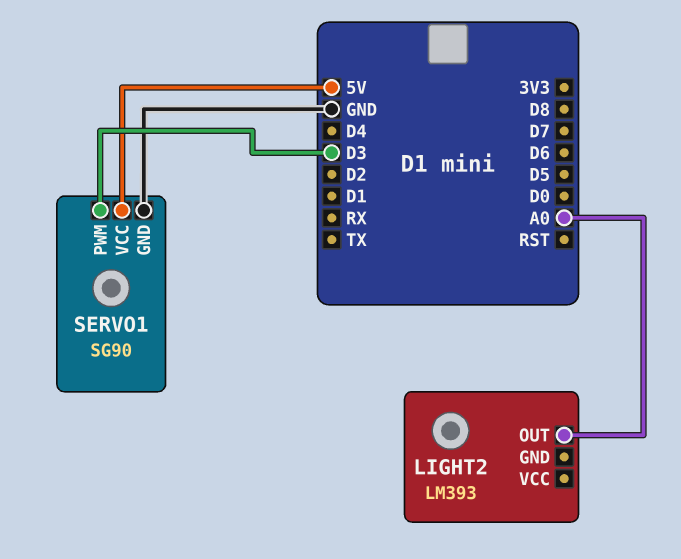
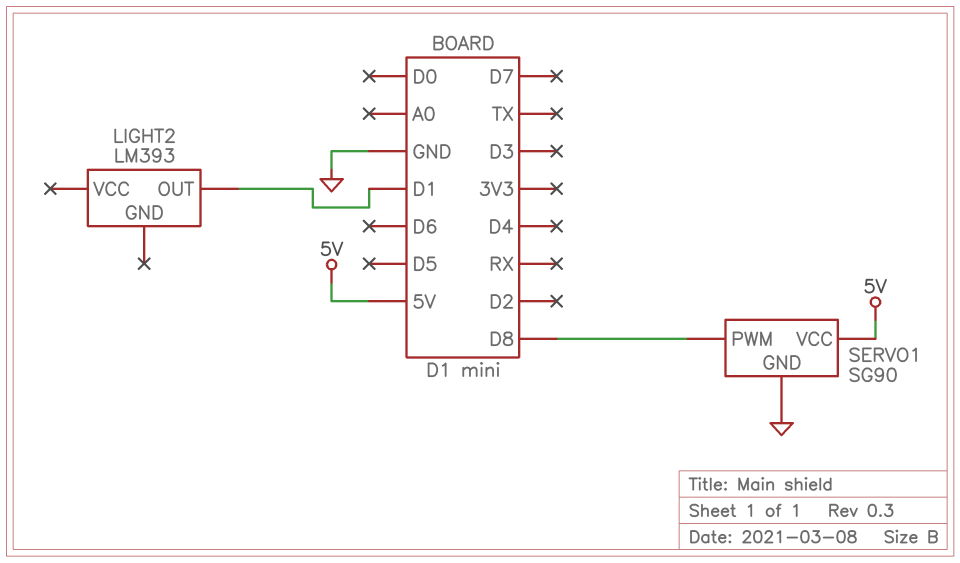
LIGHT2 pin OUT: A0 -> D1
SERVO1 pin PWM: D3 -> D8

